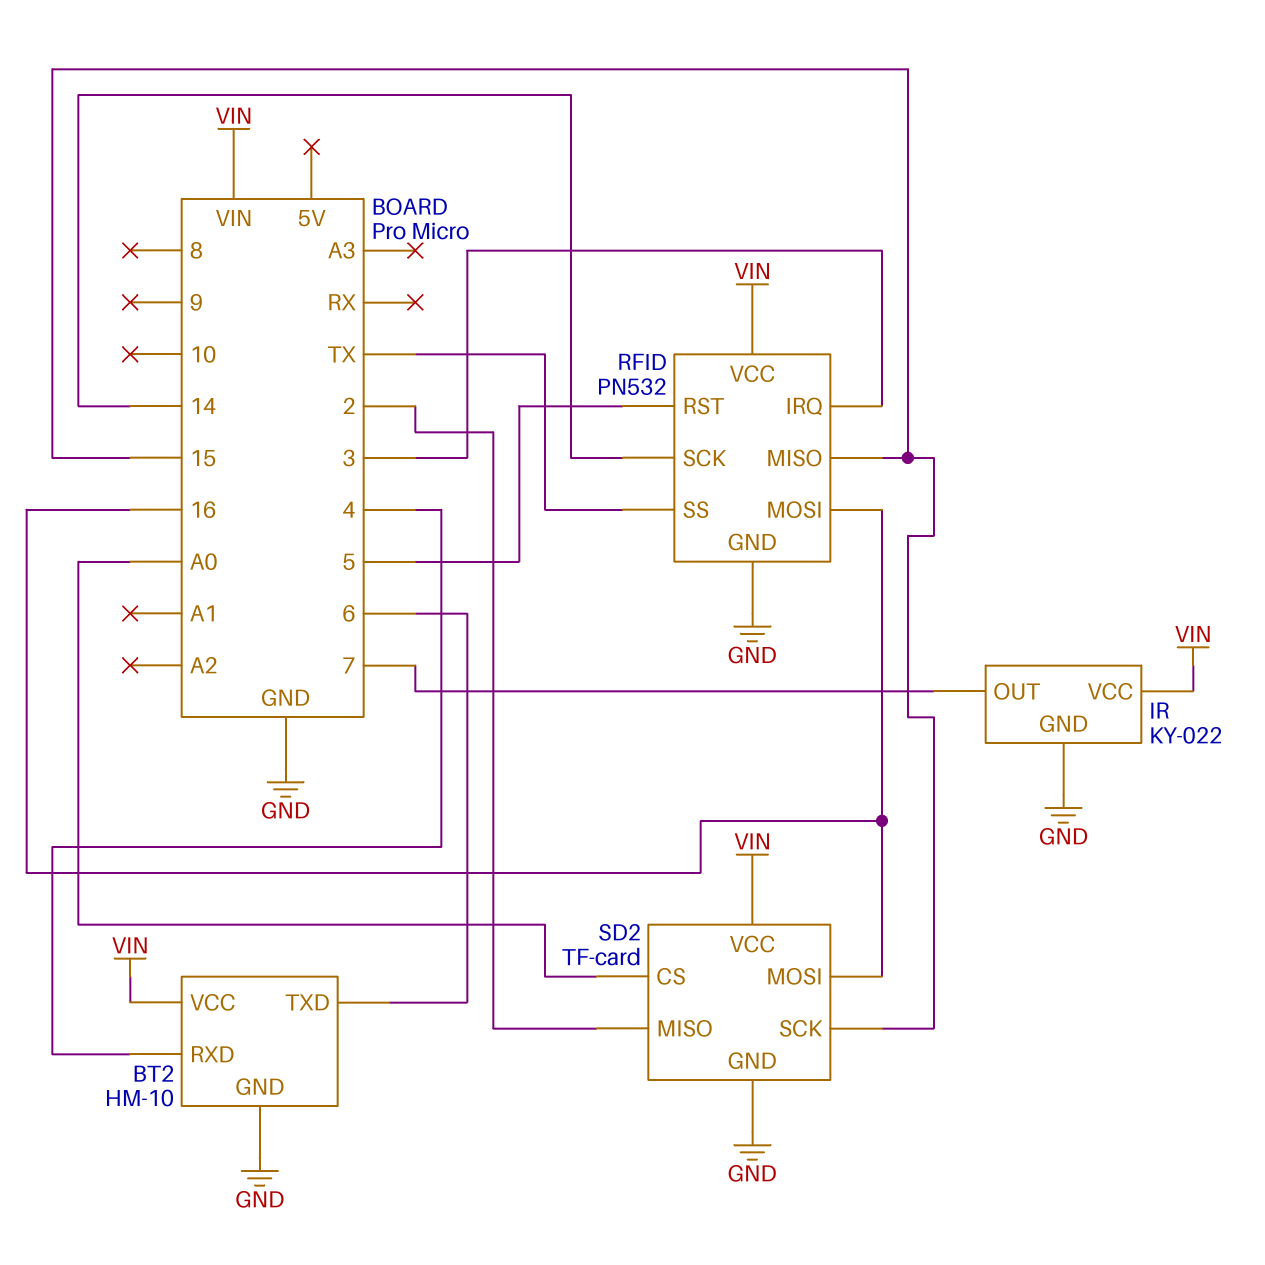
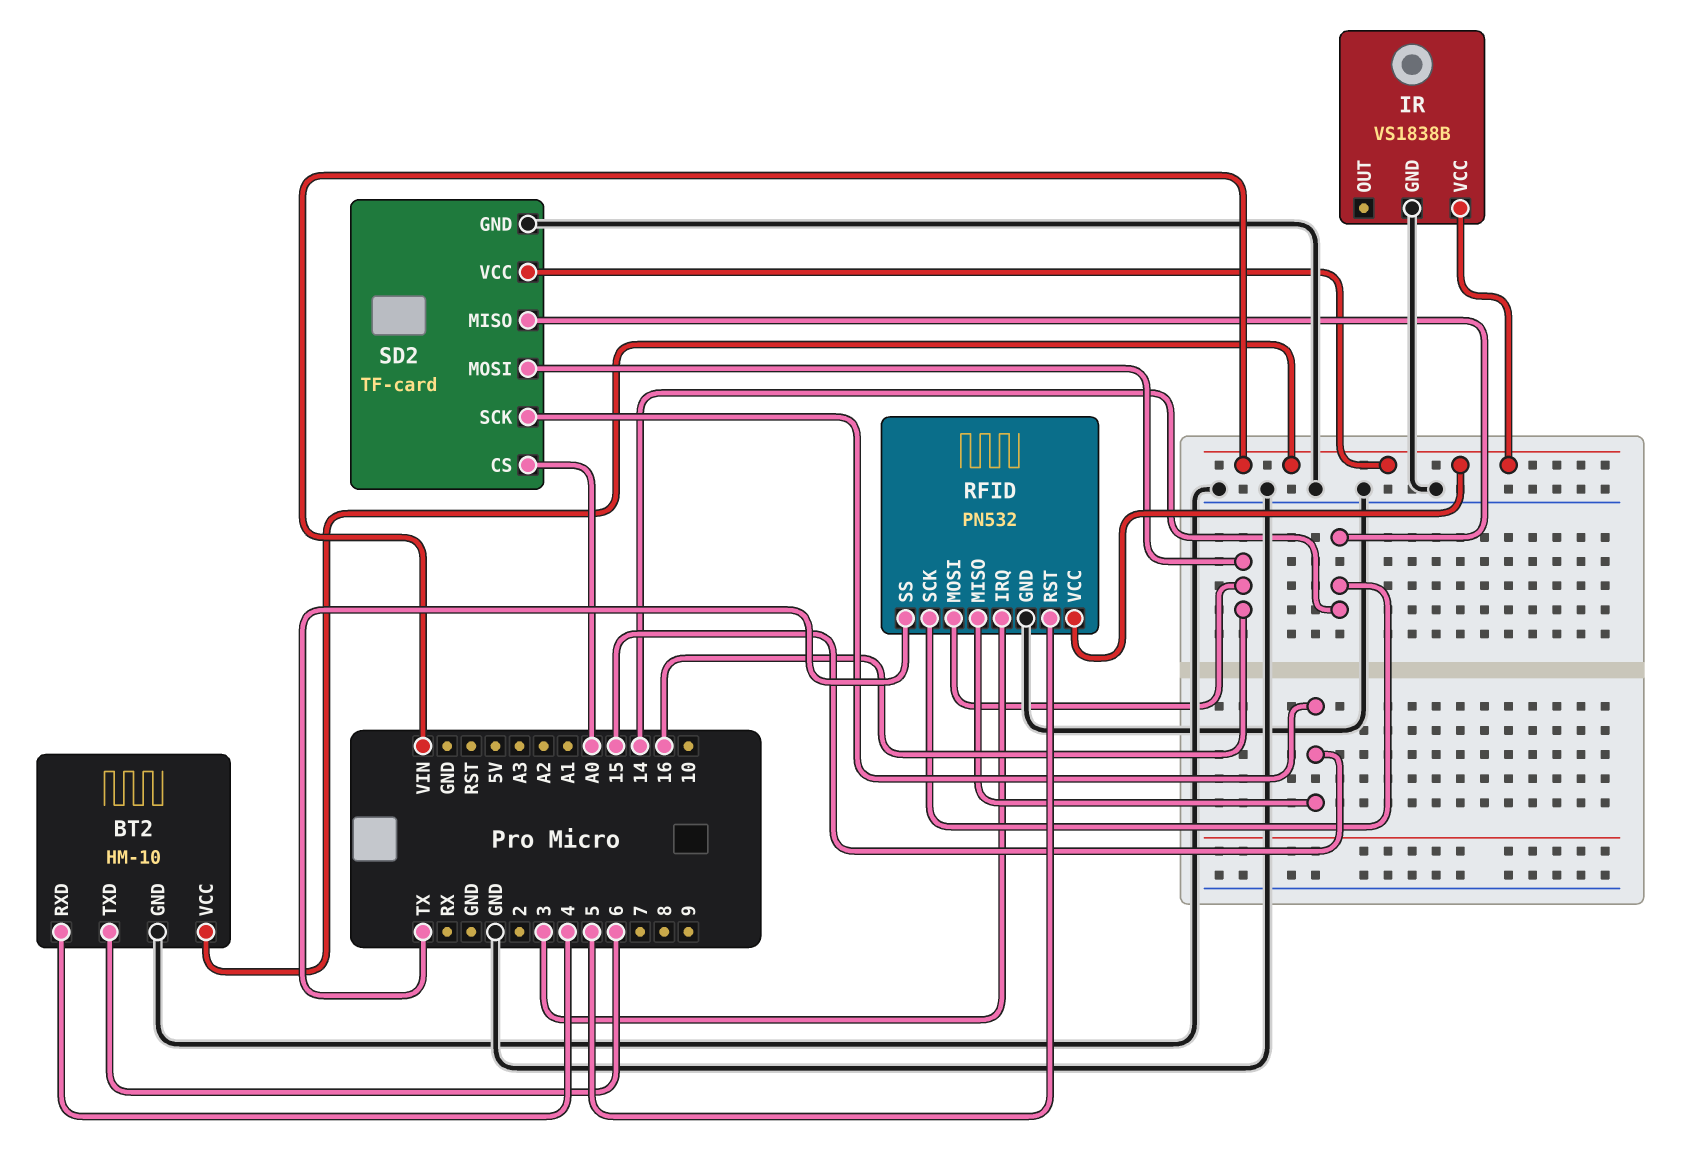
IR: KY-022 -> VS1838B
IR pin OUT: 7 -> none
SD2 pin MISO: 2 -> 14

